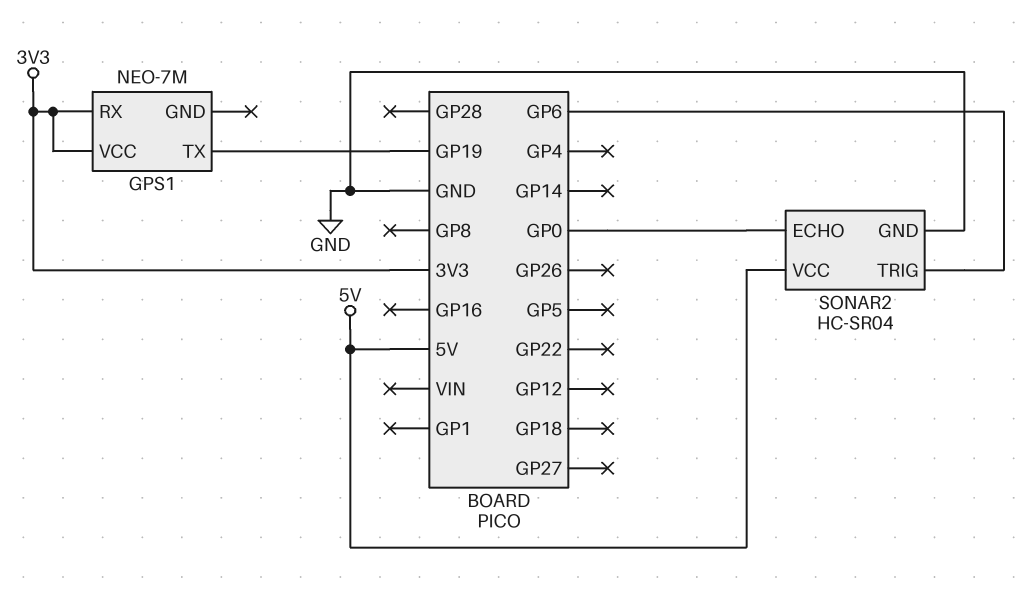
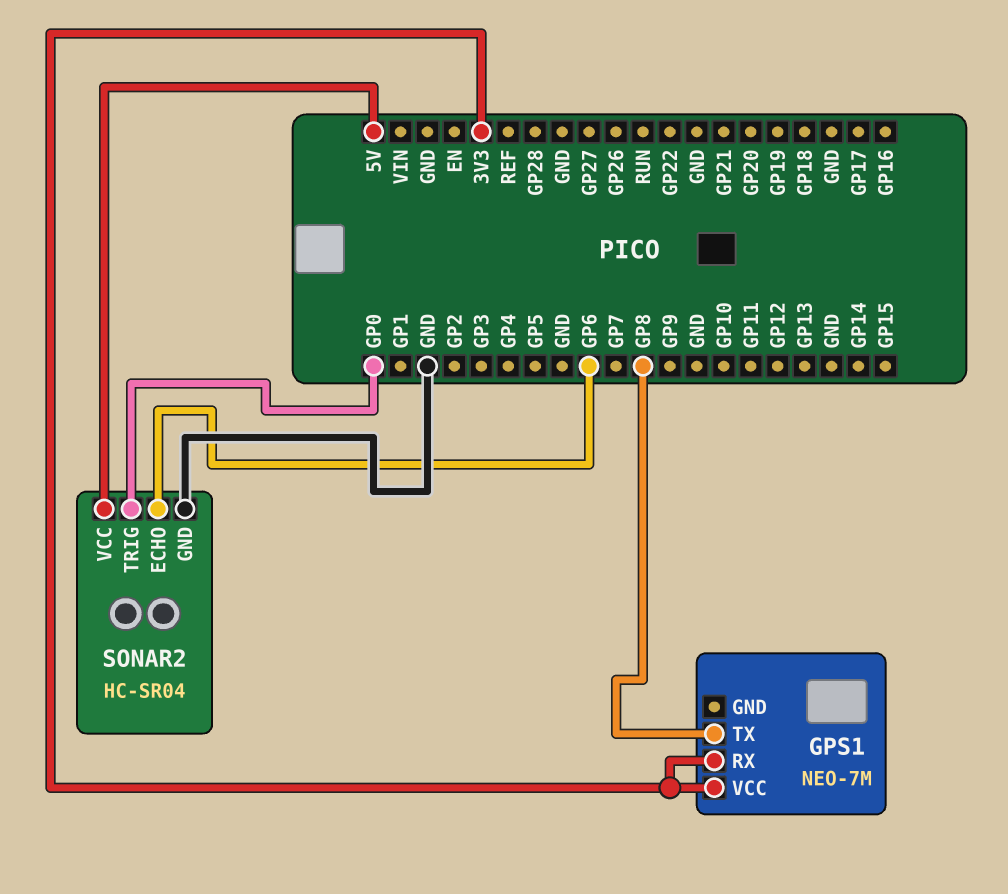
GPS1 pin TX: GP19 -> GP8
SONAR2 pin ECHO: GP0 -> GP6
SONAR2 pin TRIG: GP6 -> GP0

